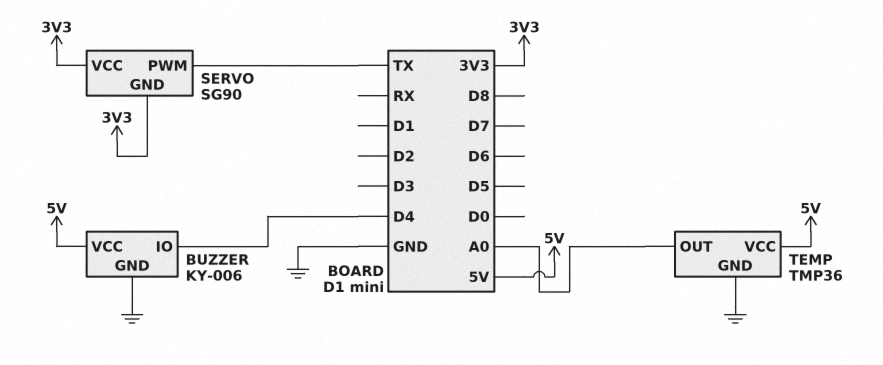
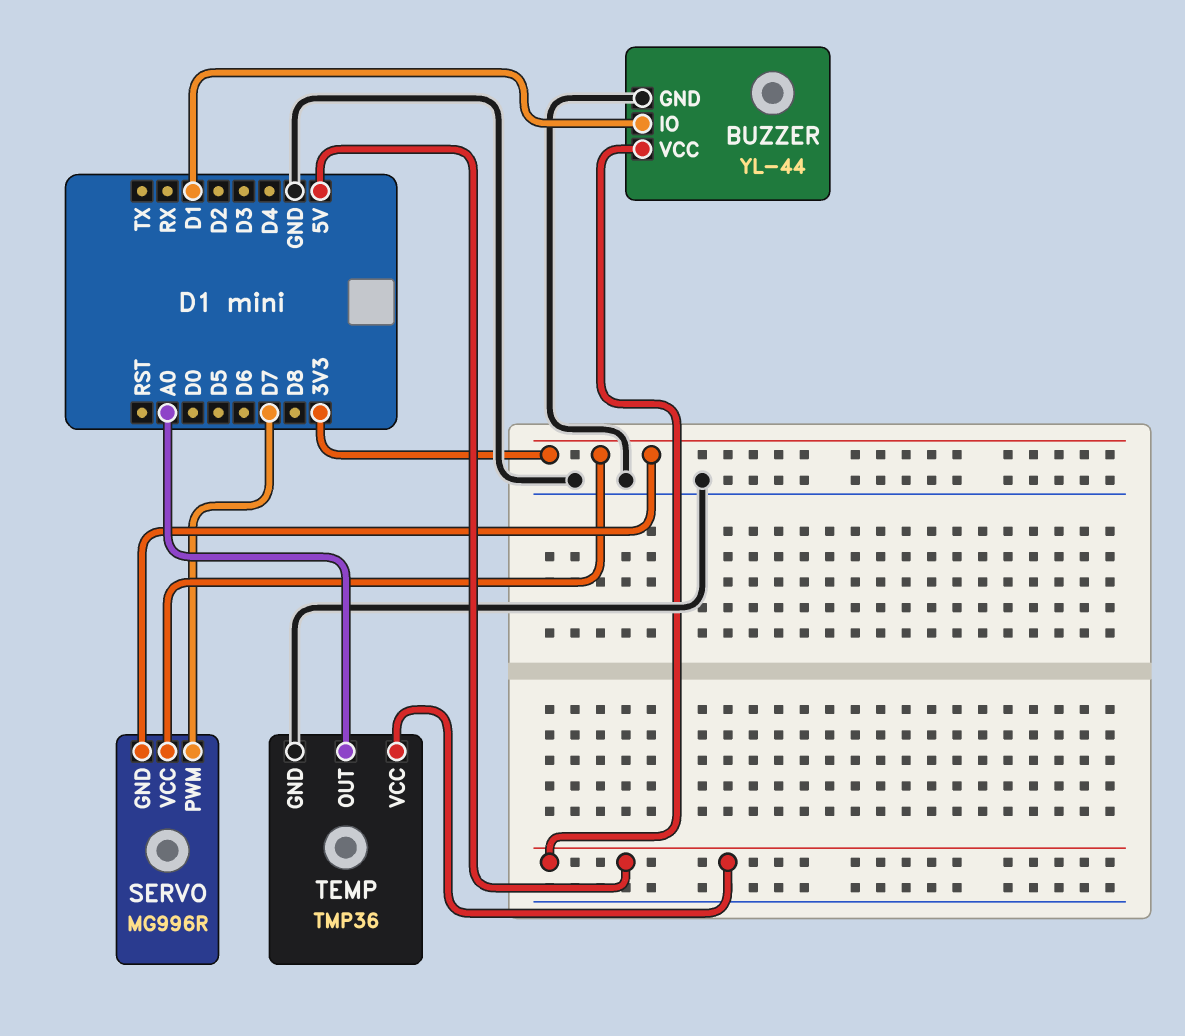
BUZZER: KY-006 -> YL-44
BUZZER pin IO: D4 -> D1
SERVO: SG90 -> MG996R
SERVO pin PWM: TX -> D7

